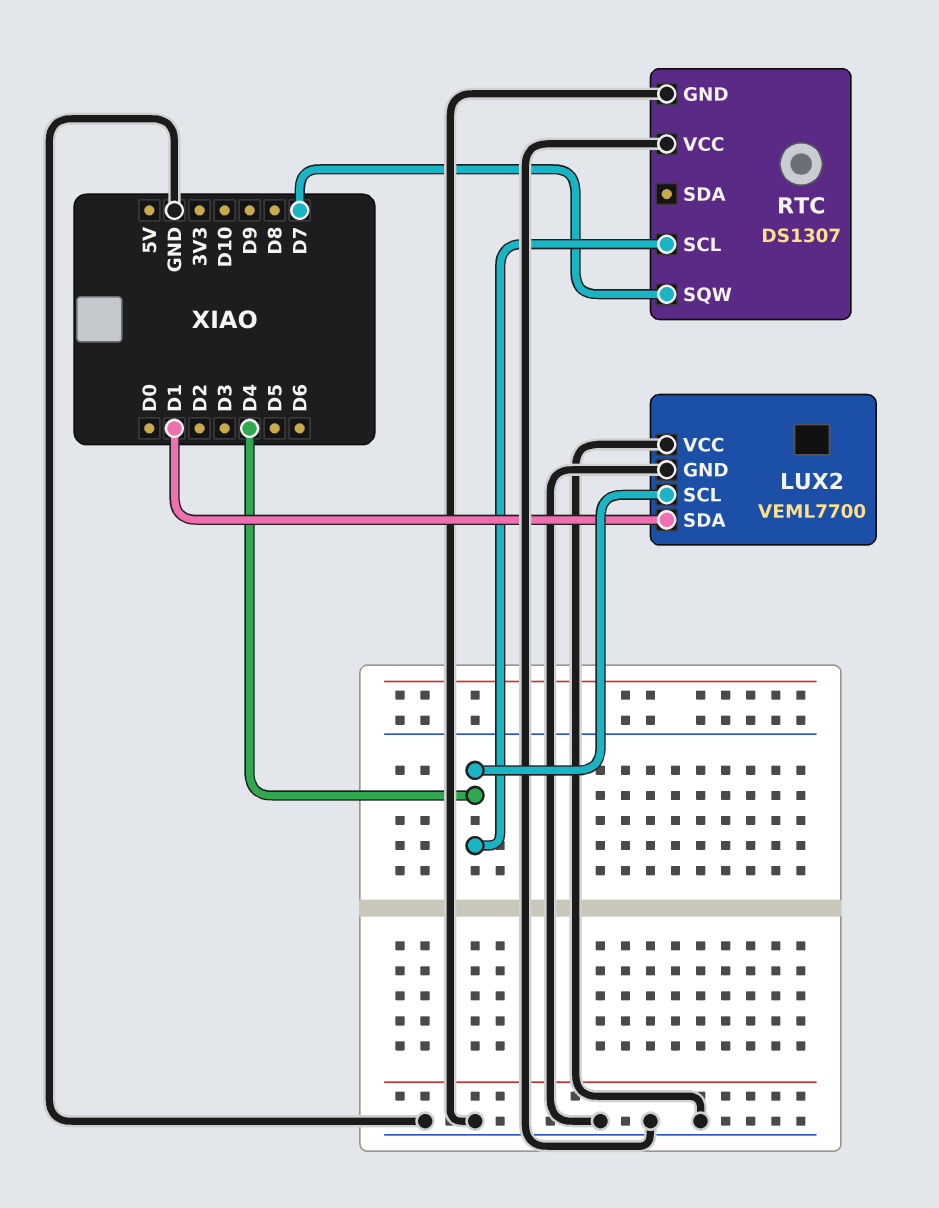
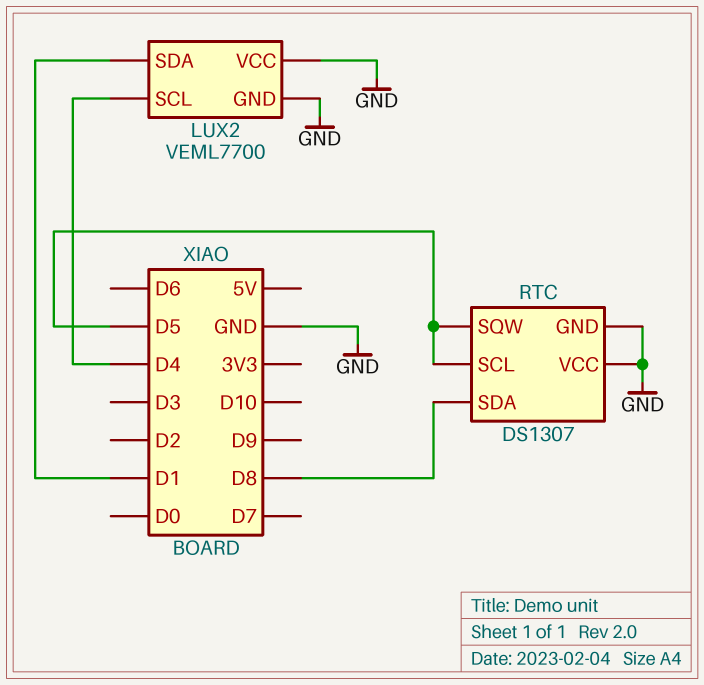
RTC pin SCL: D4 -> D5
RTC pin SDA: none -> D8
RTC pin SQW: D7 -> D5

